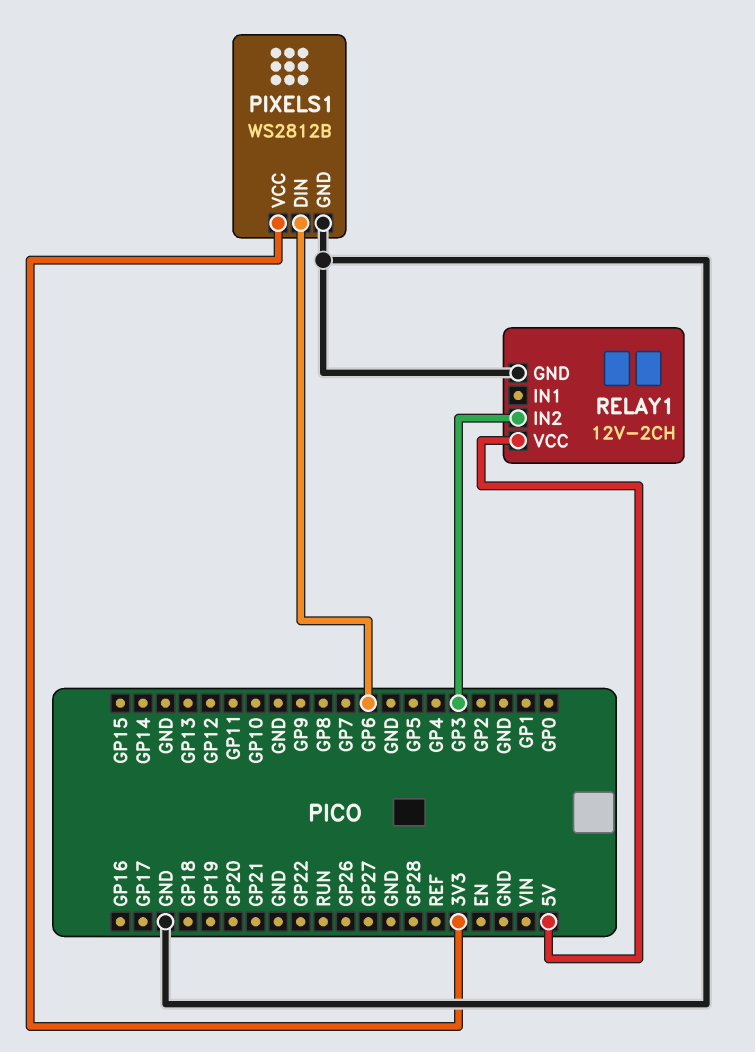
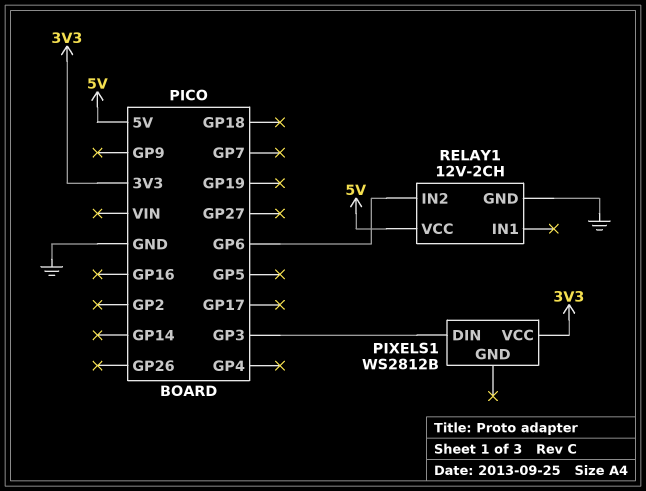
PIXELS1 pin DIN: GP6 -> GP3
PIXELS1 pin GND: GND -> none
RELAY1 pin IN2: GP3 -> GP6

